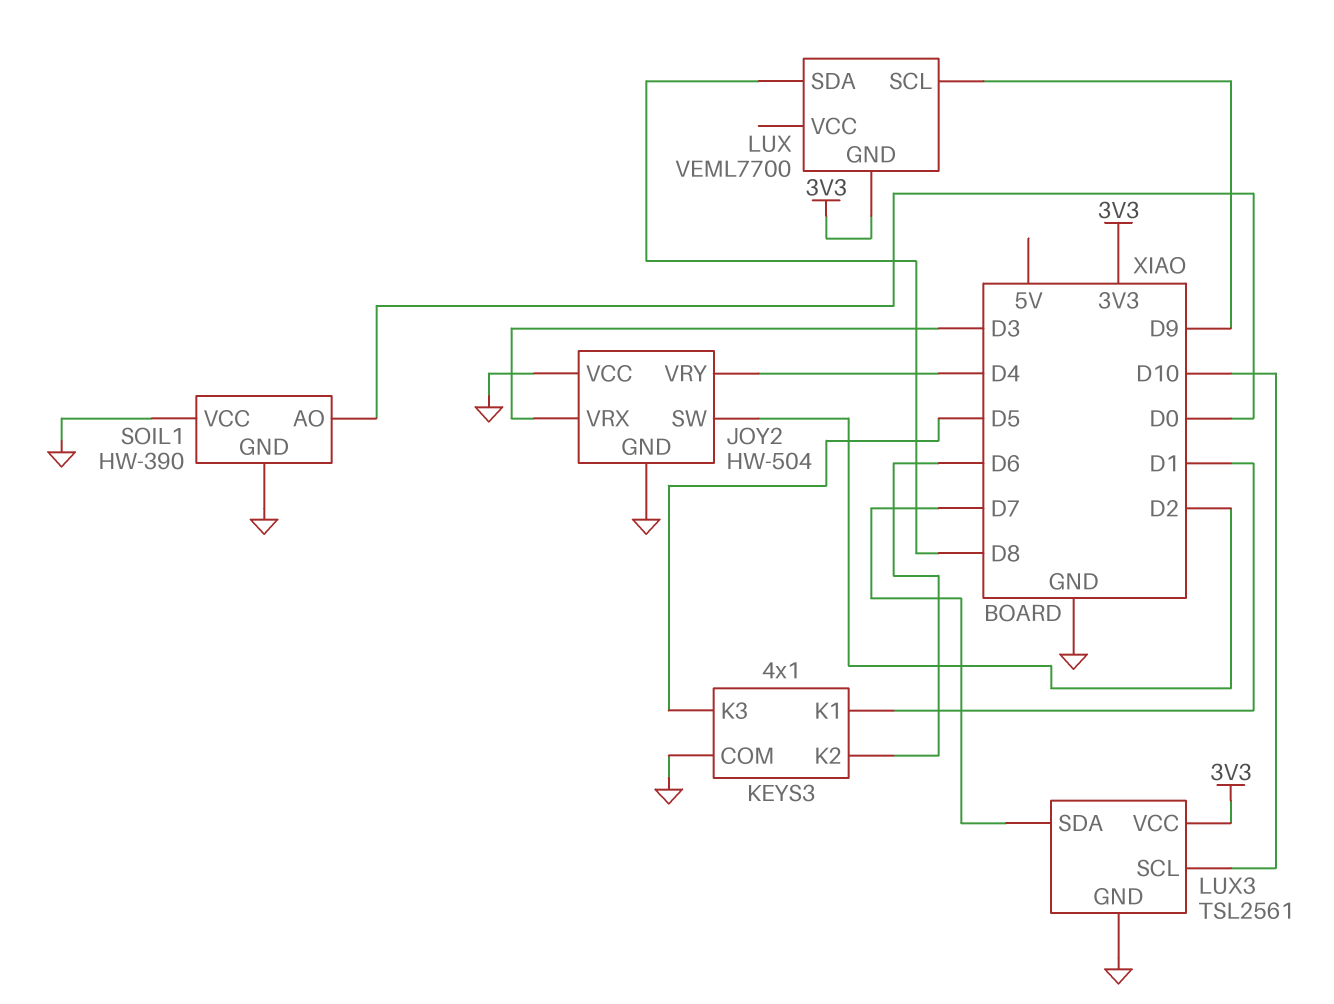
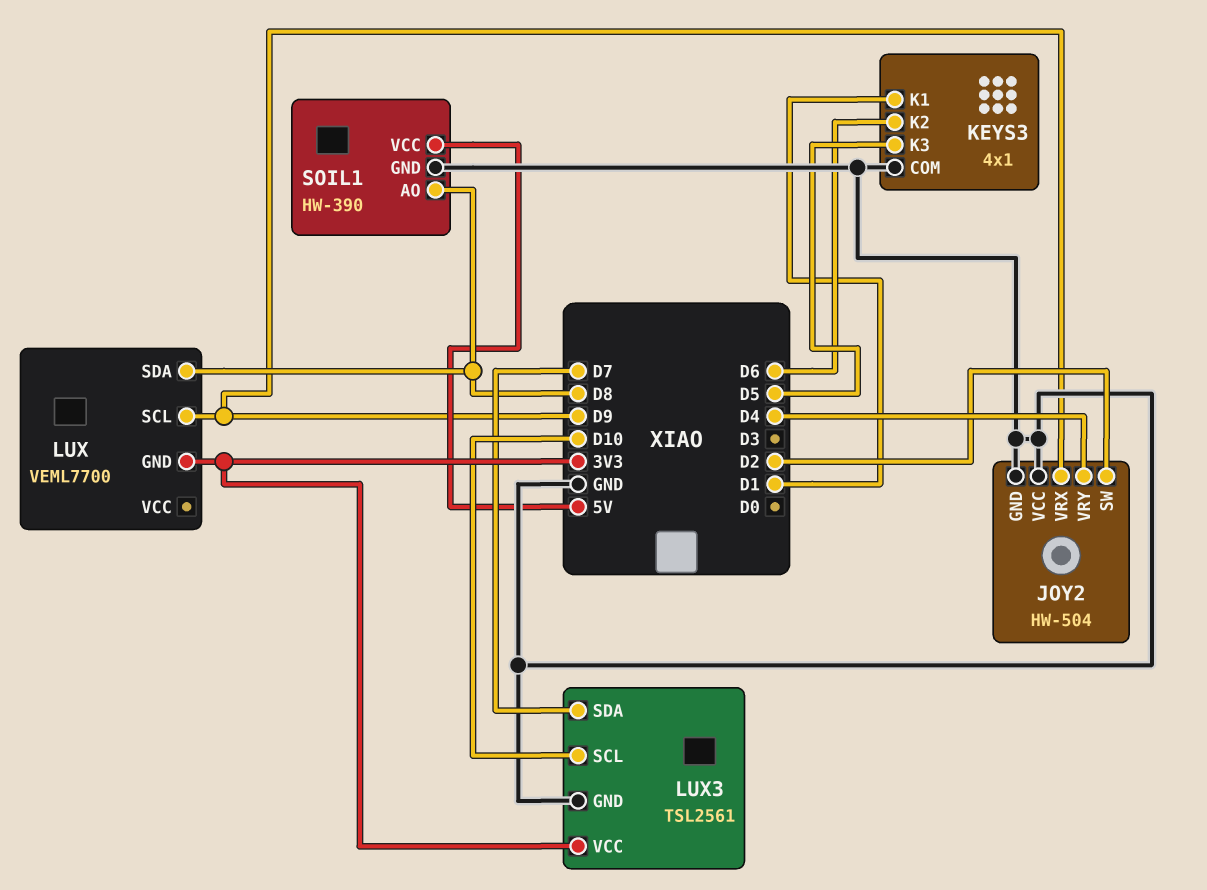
JOY2 pin VRX: D3 -> D9
SOIL1 pin AO: D0 -> D8
SOIL1 pin VCC: GND -> 5V

